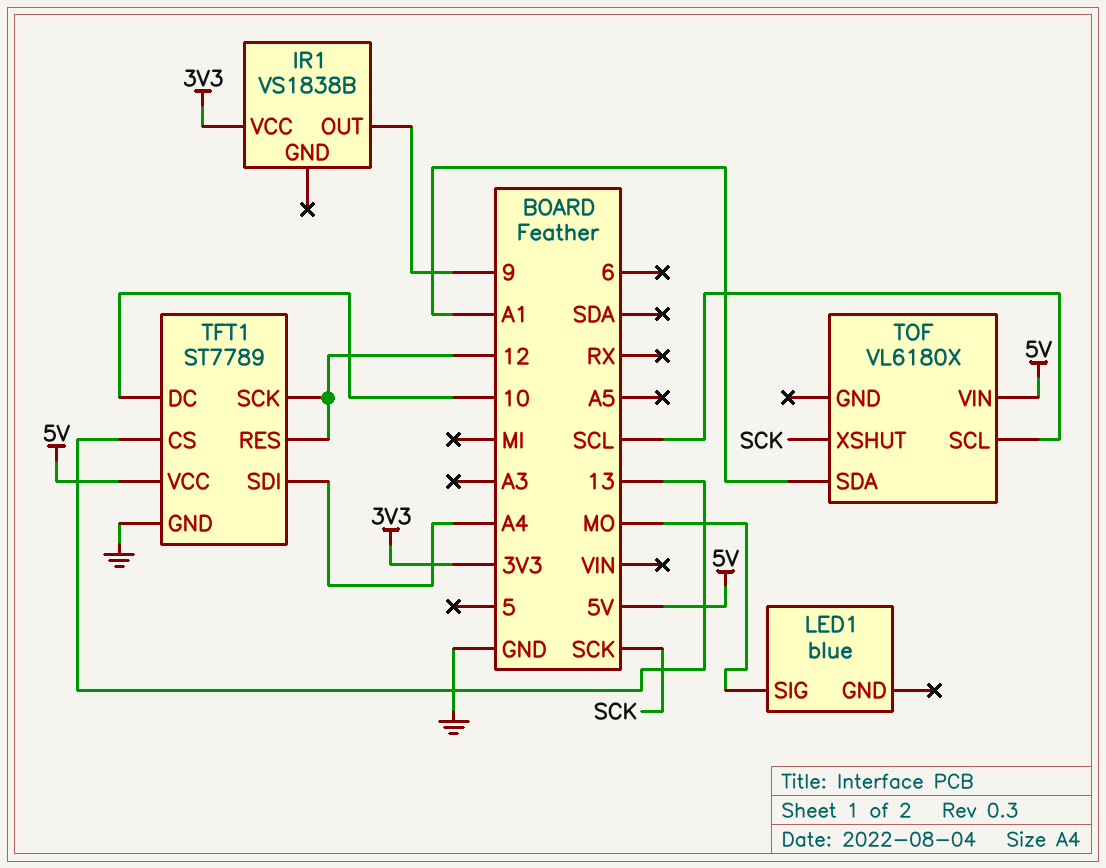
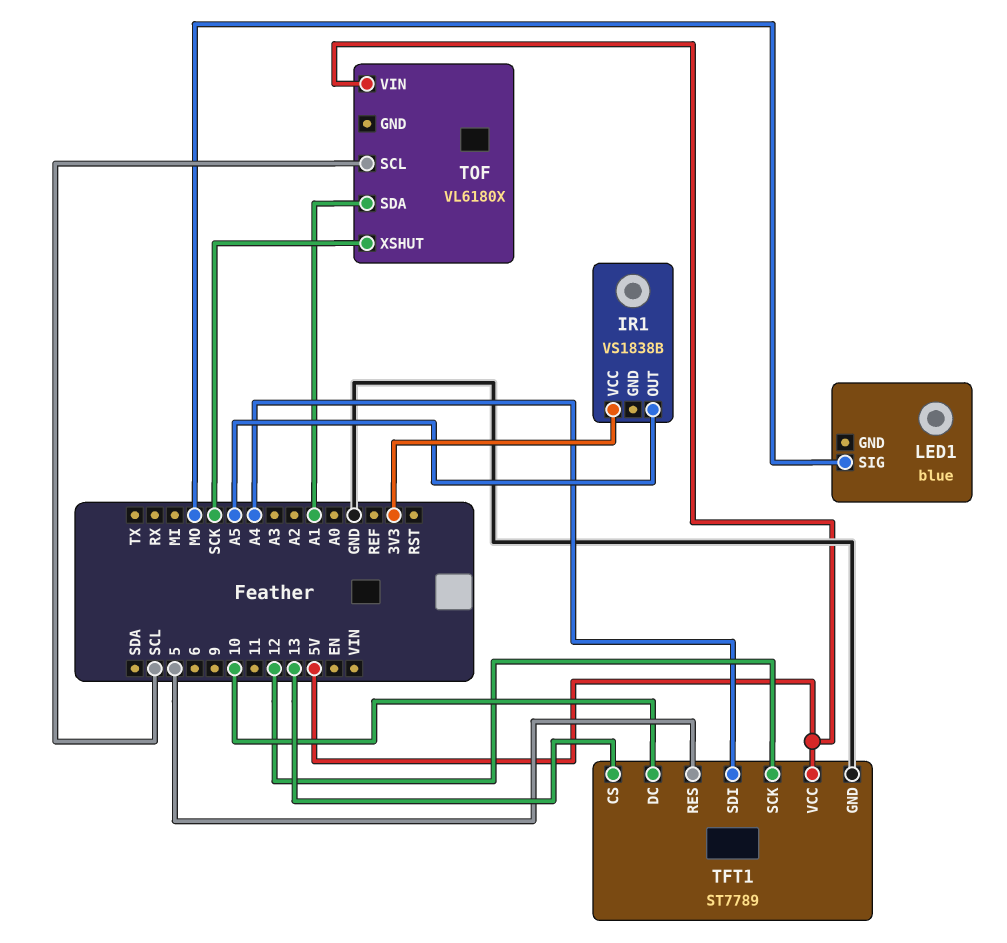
IR1 pin OUT: 9 -> A5
TFT1 pin RES: 12 -> 5

